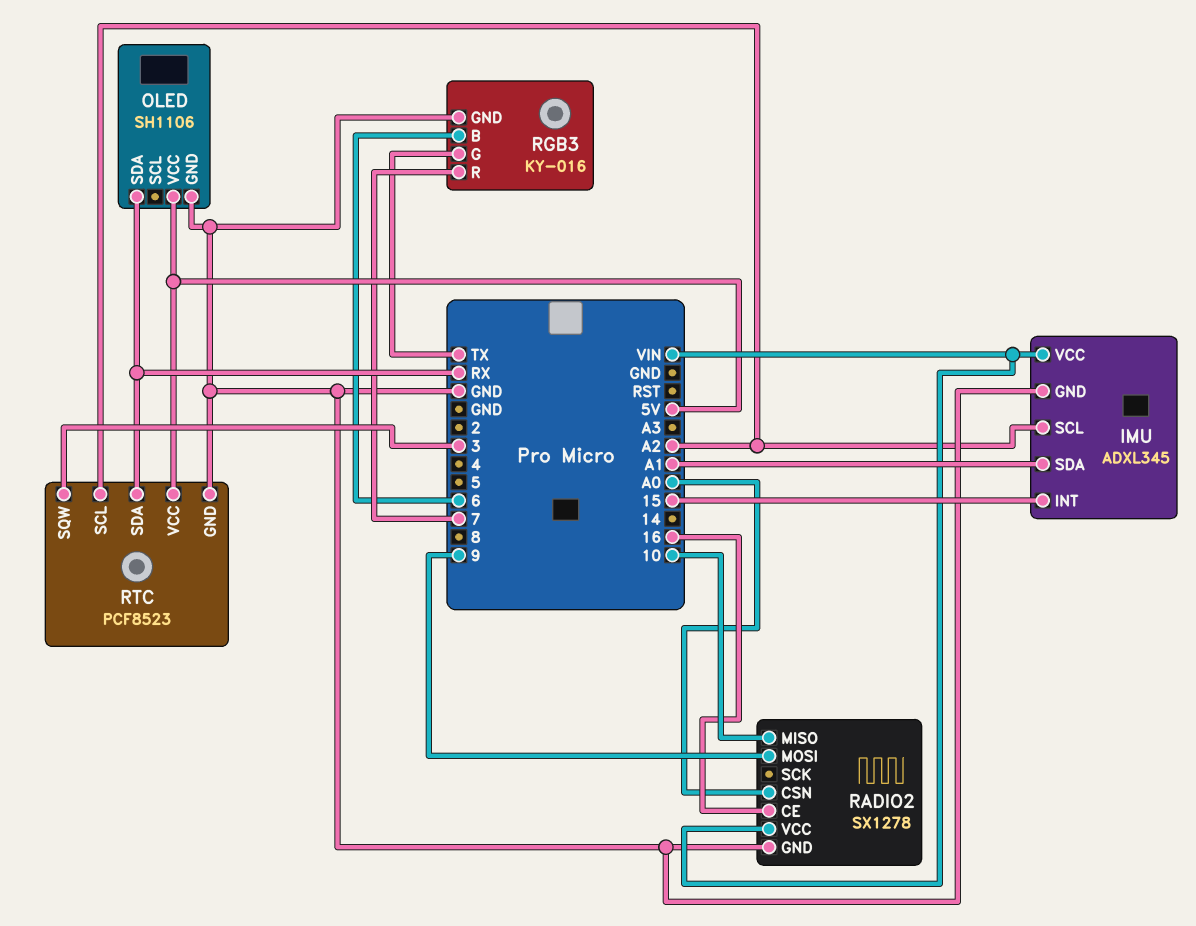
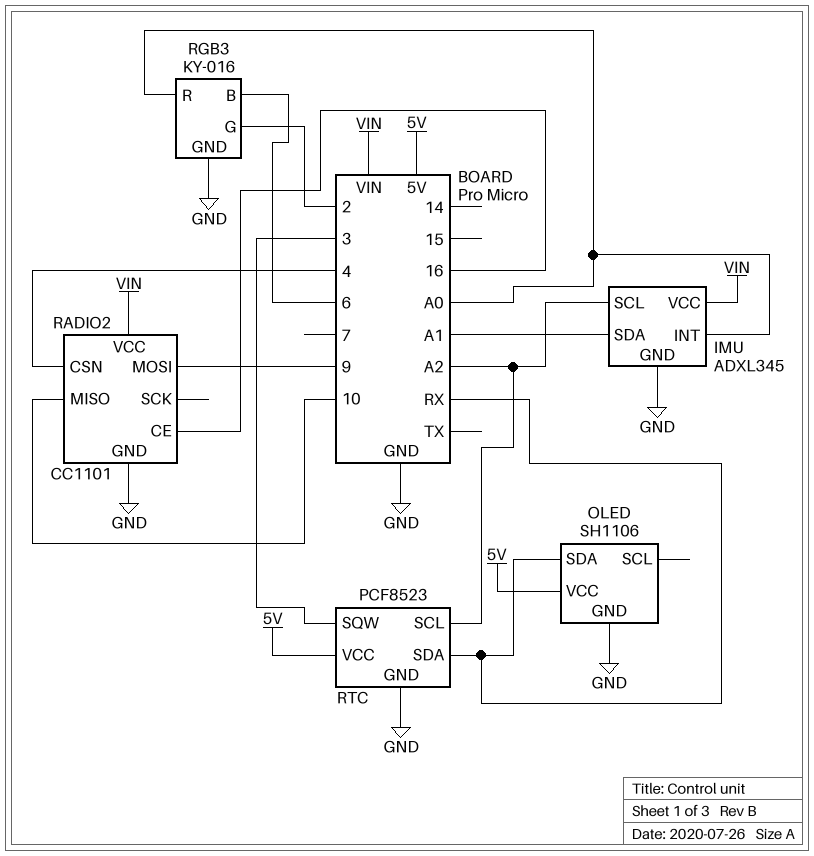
IMU pin INT: 15 -> A0
RADIO2: SX1278 -> CC1101
RADIO2 pin CSN: A0 -> 4
RGB3 pin G: TX -> 2
RGB3 pin R: 7 -> A0

